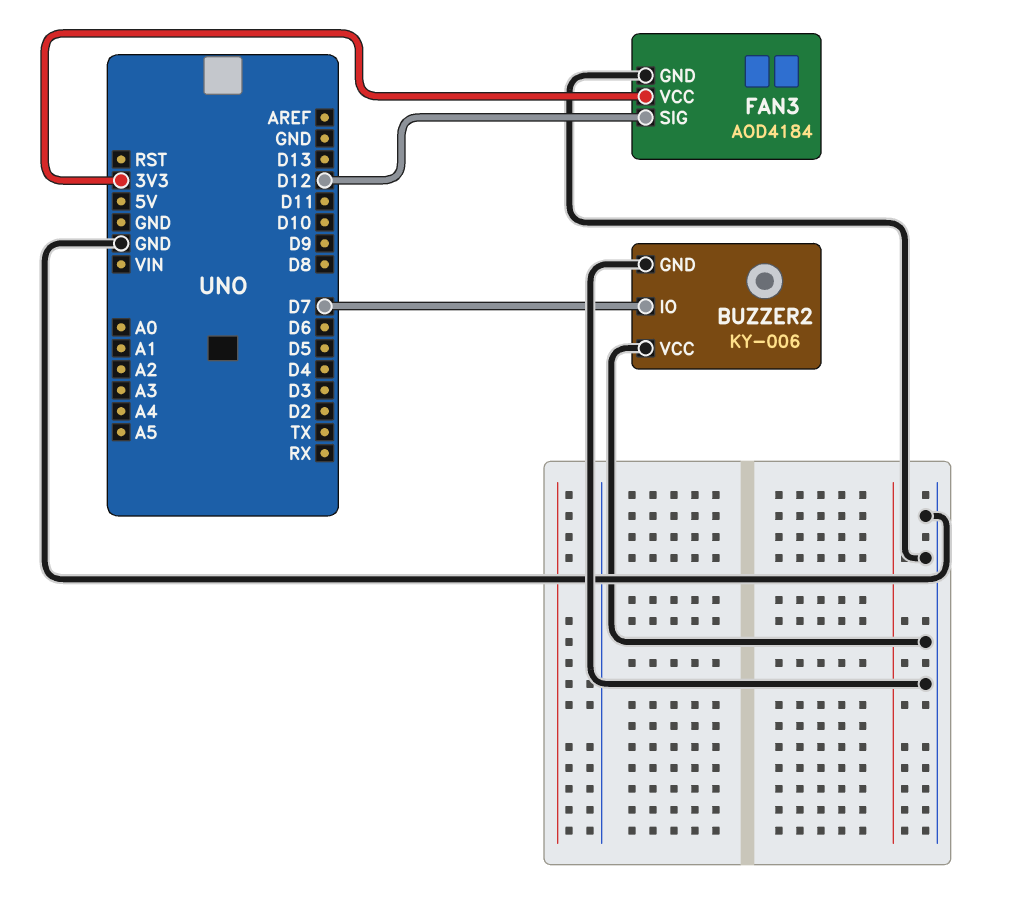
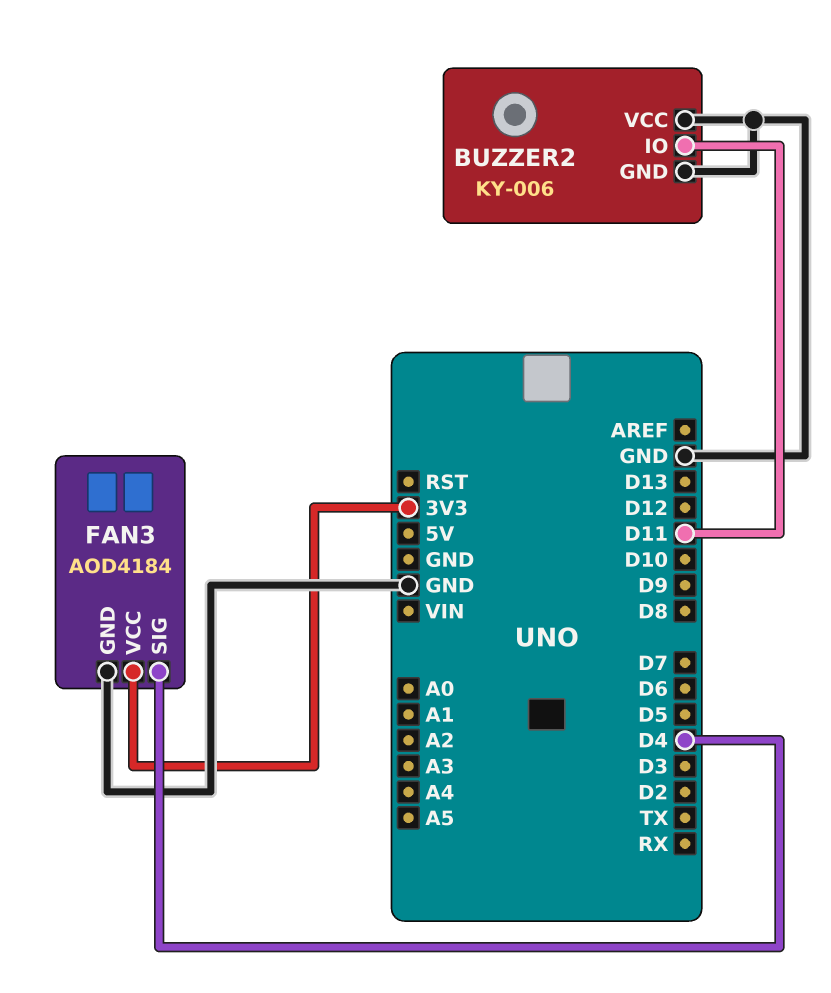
BUZZER2 pin IO: D7 -> D11
FAN3 pin SIG: D12 -> D4

